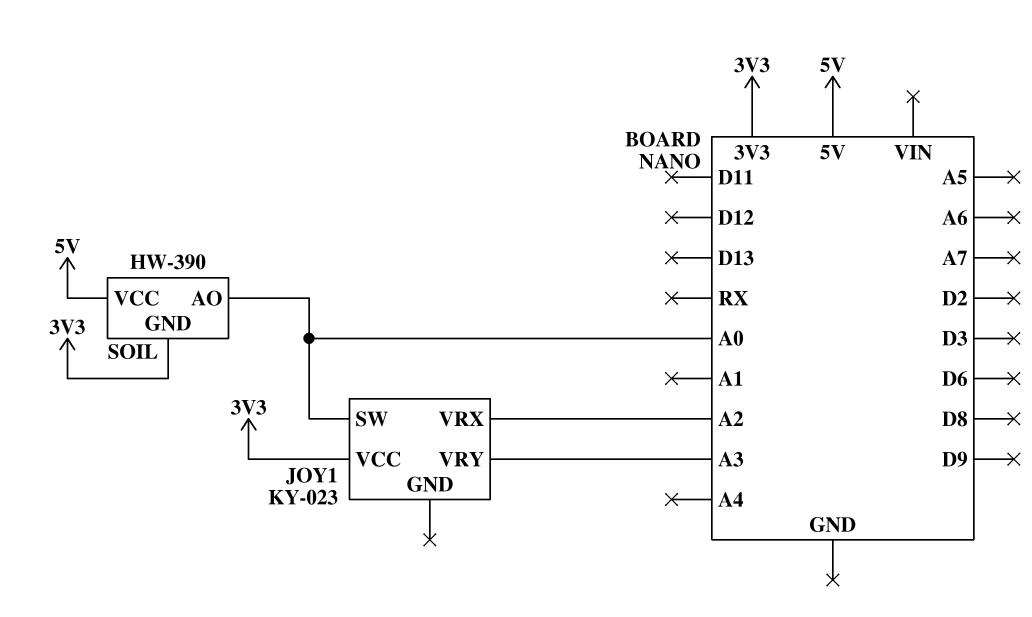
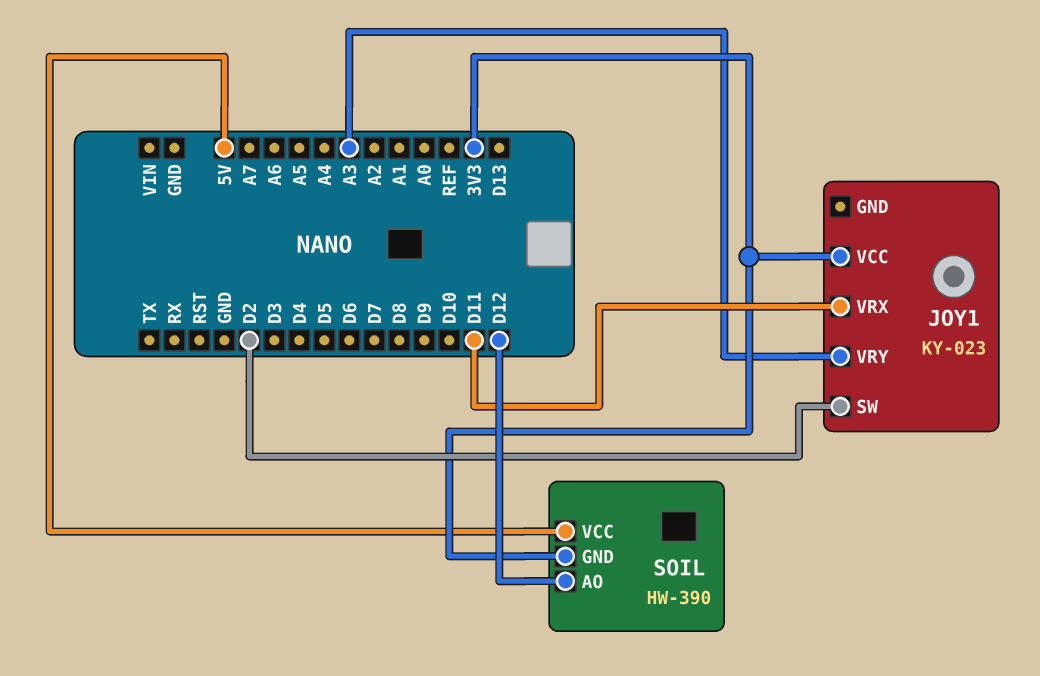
JOY1 pin SW: A0 -> D2
JOY1 pin VRX: A2 -> D11
SOIL pin AO: A0 -> D12

